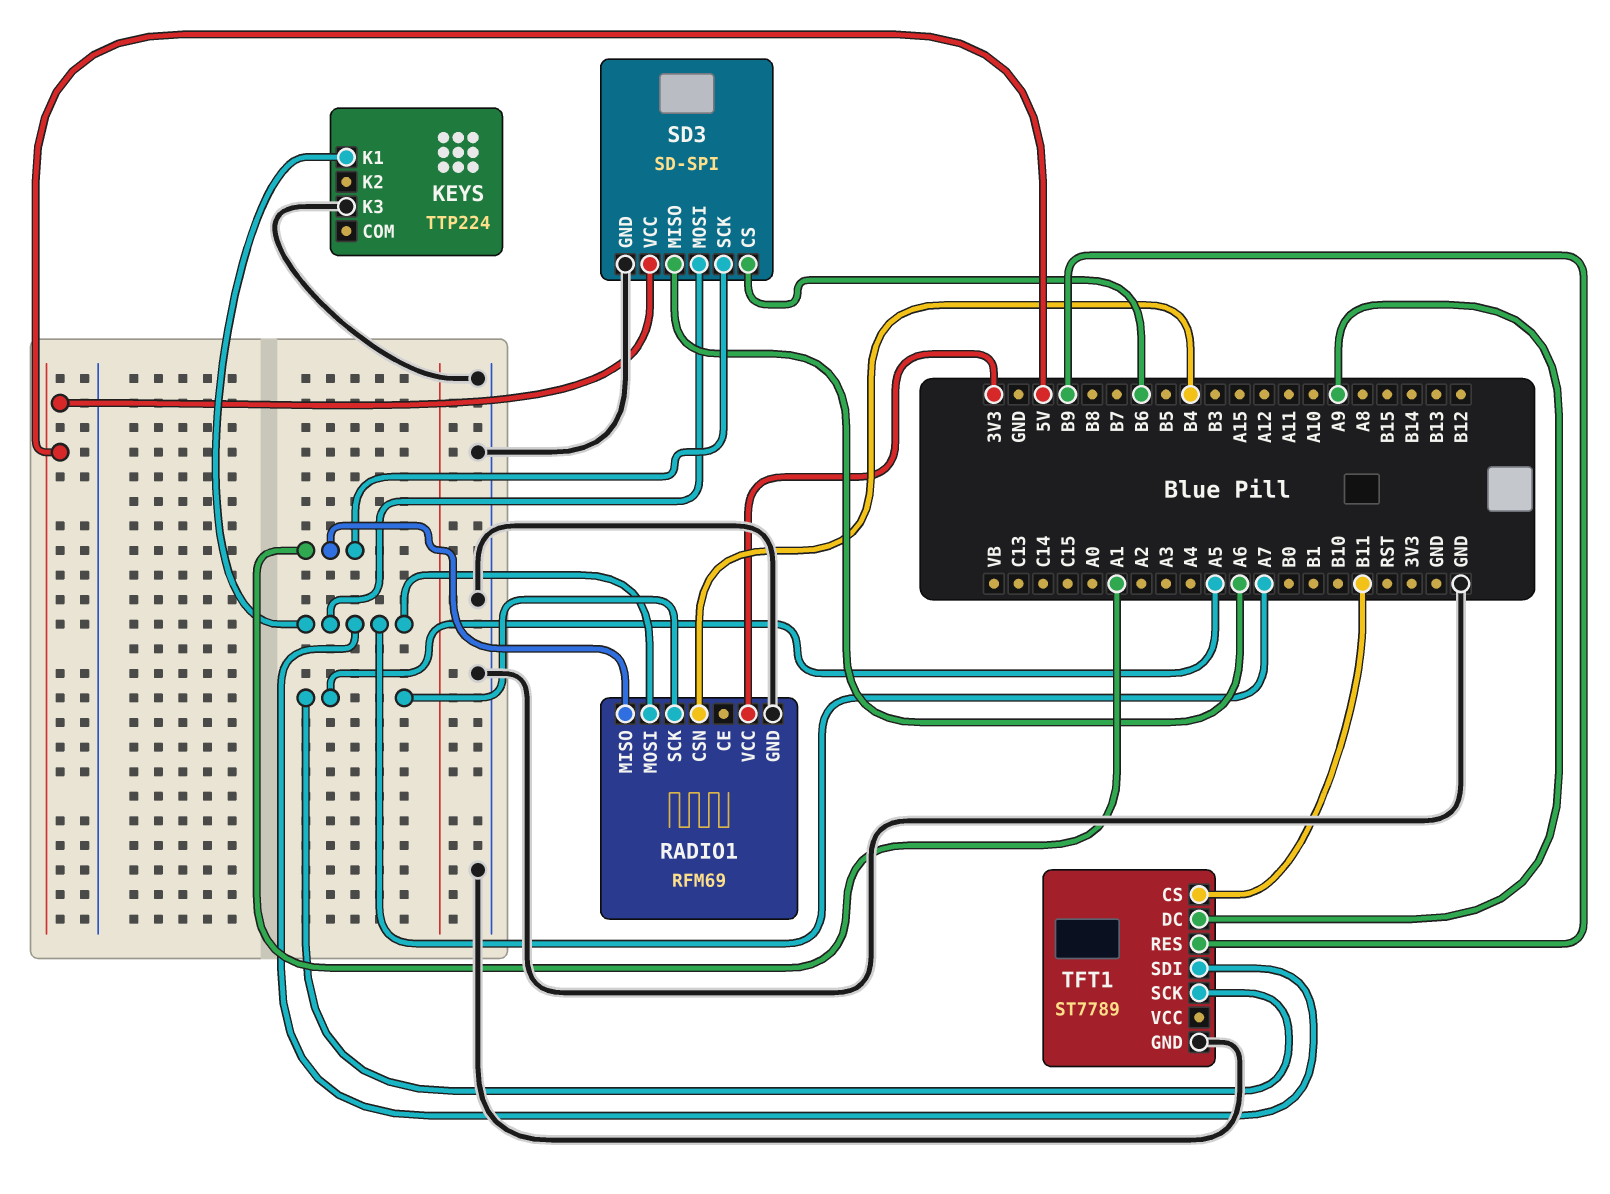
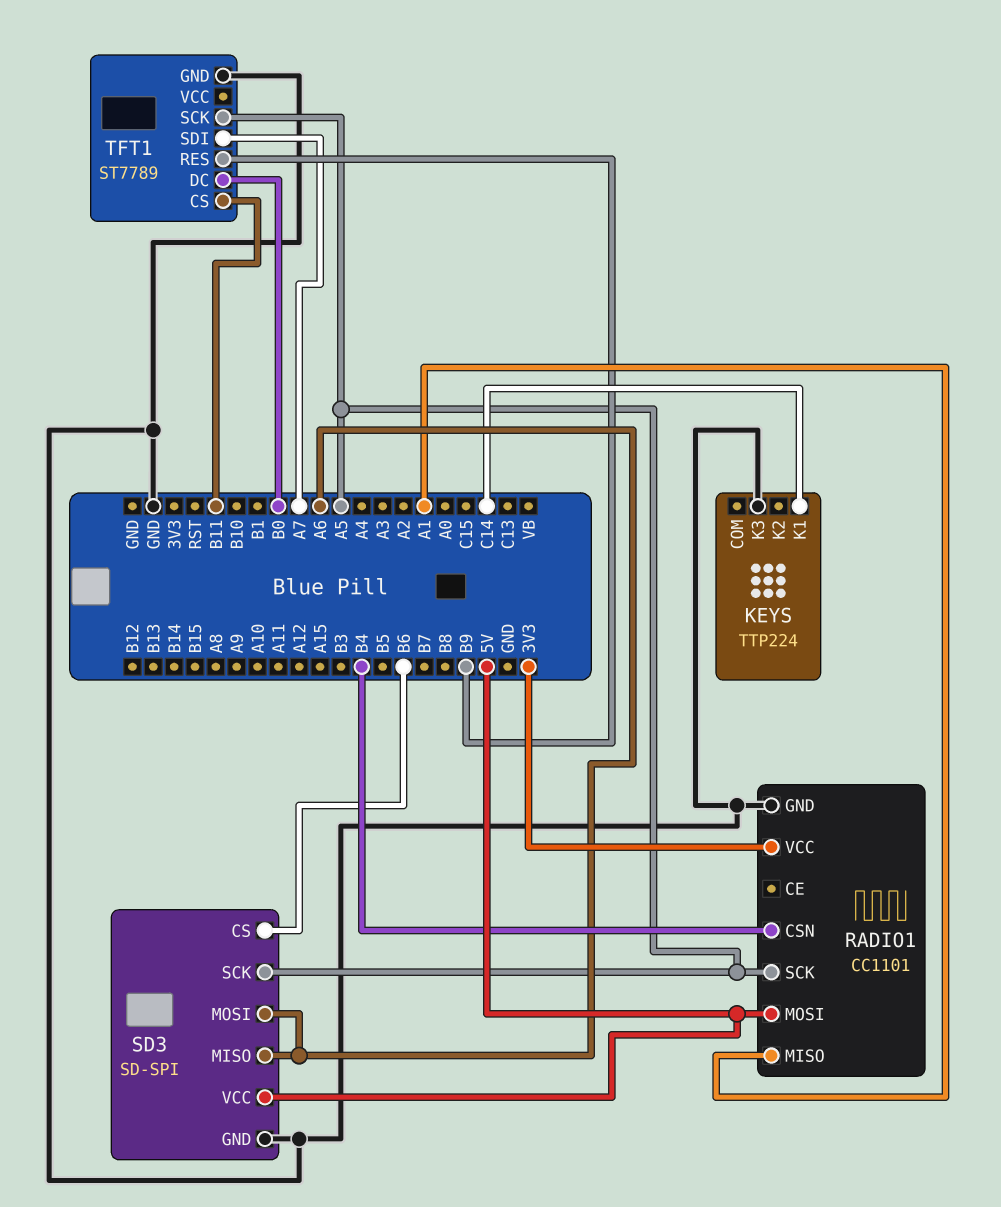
KEYS pin K1: A7 -> C14
RADIO1: RFM69 -> CC1101
RADIO1 pin MOSI: A7 -> 5V
SD3 pin MOSI: A7 -> A6
SD3 pin SCK: A1 -> A5
TFT1 pin DC: A9 -> B0

